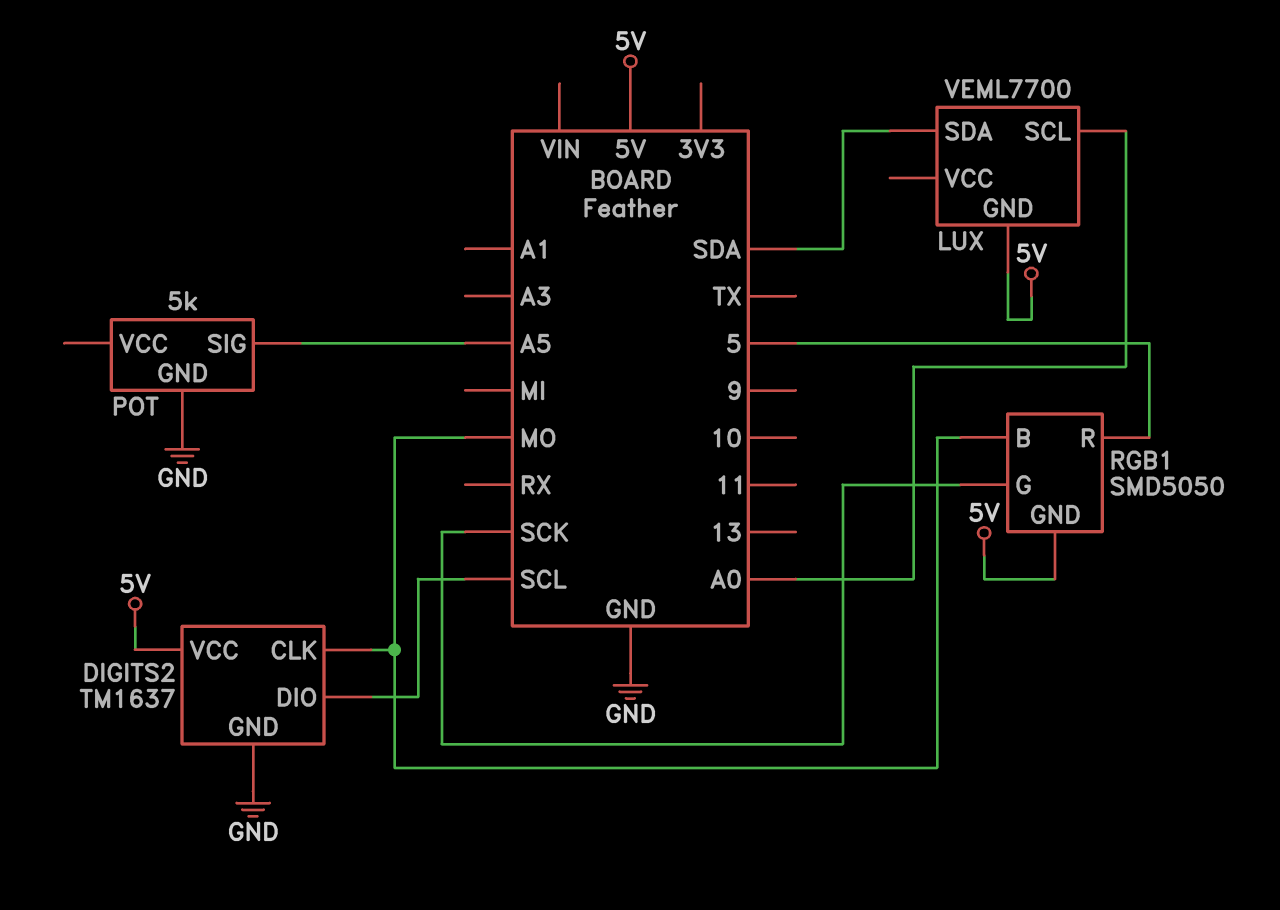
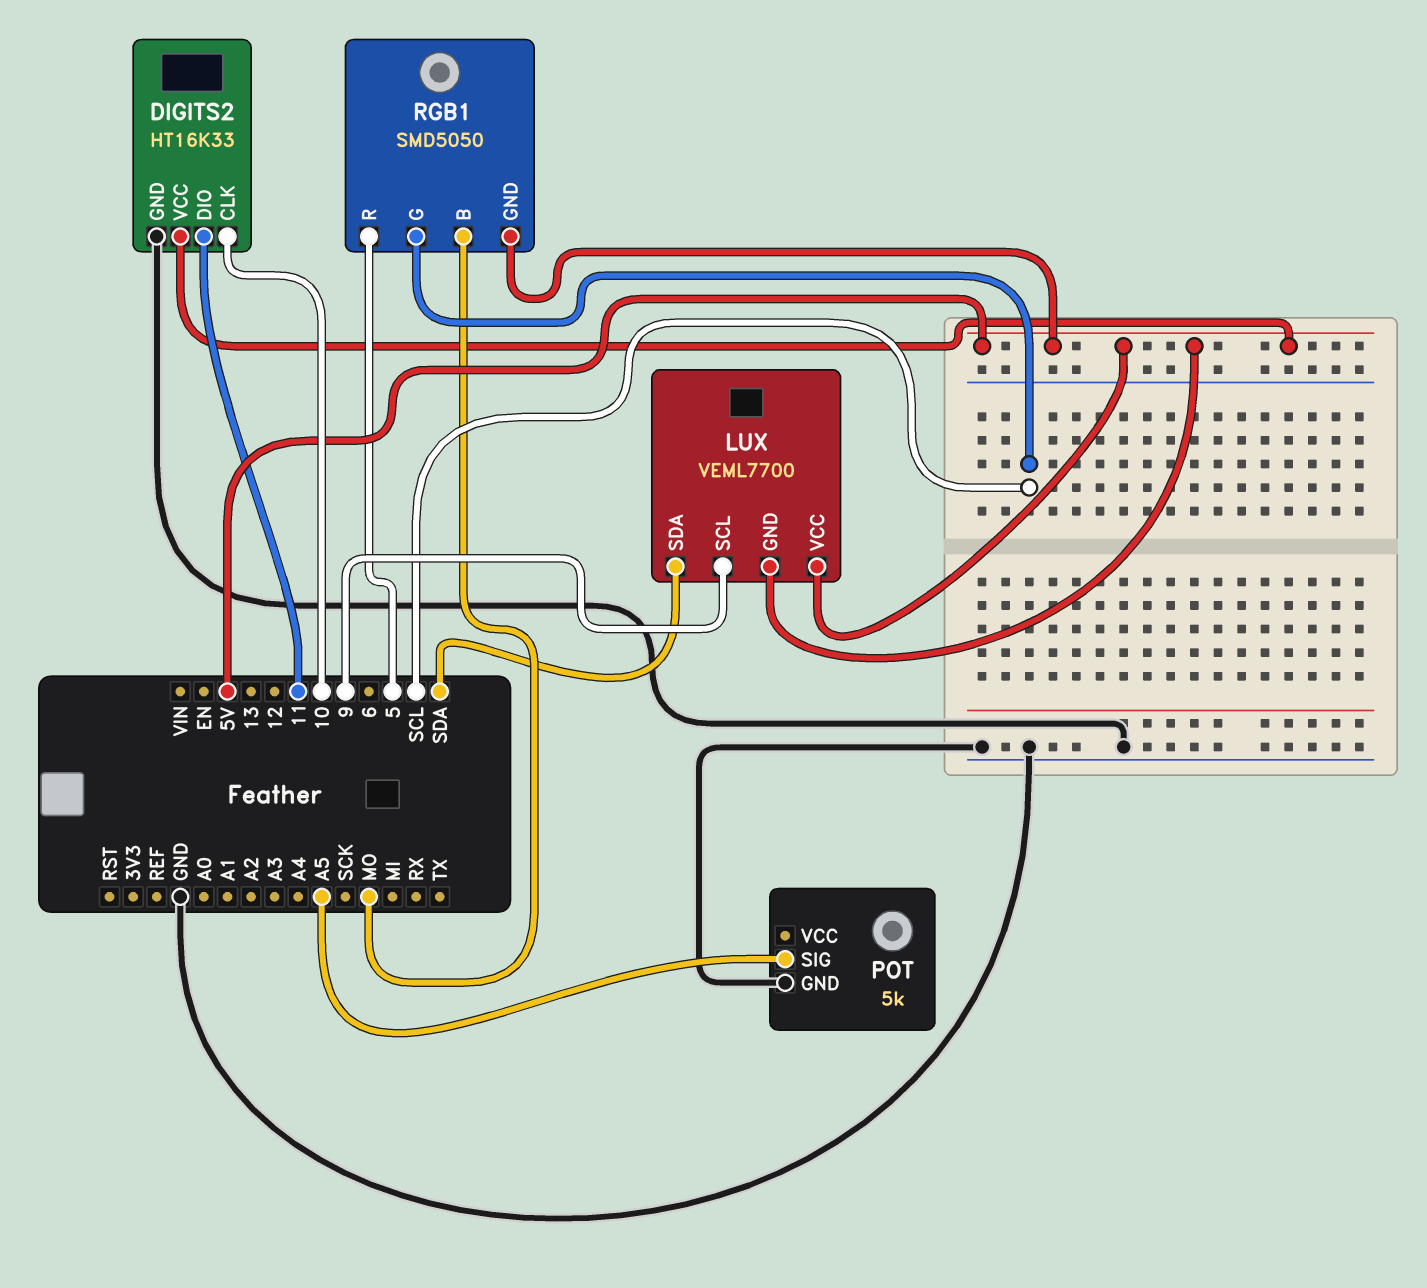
DIGITS2: TM1637 -> HT16K33
DIGITS2 pin CLK: MO -> 10
DIGITS2 pin DIO: SCL -> 11
LUX pin SCL: A0 -> 9
LUX pin VCC: none -> 5V
RGB1 pin G: SCK -> SCL

